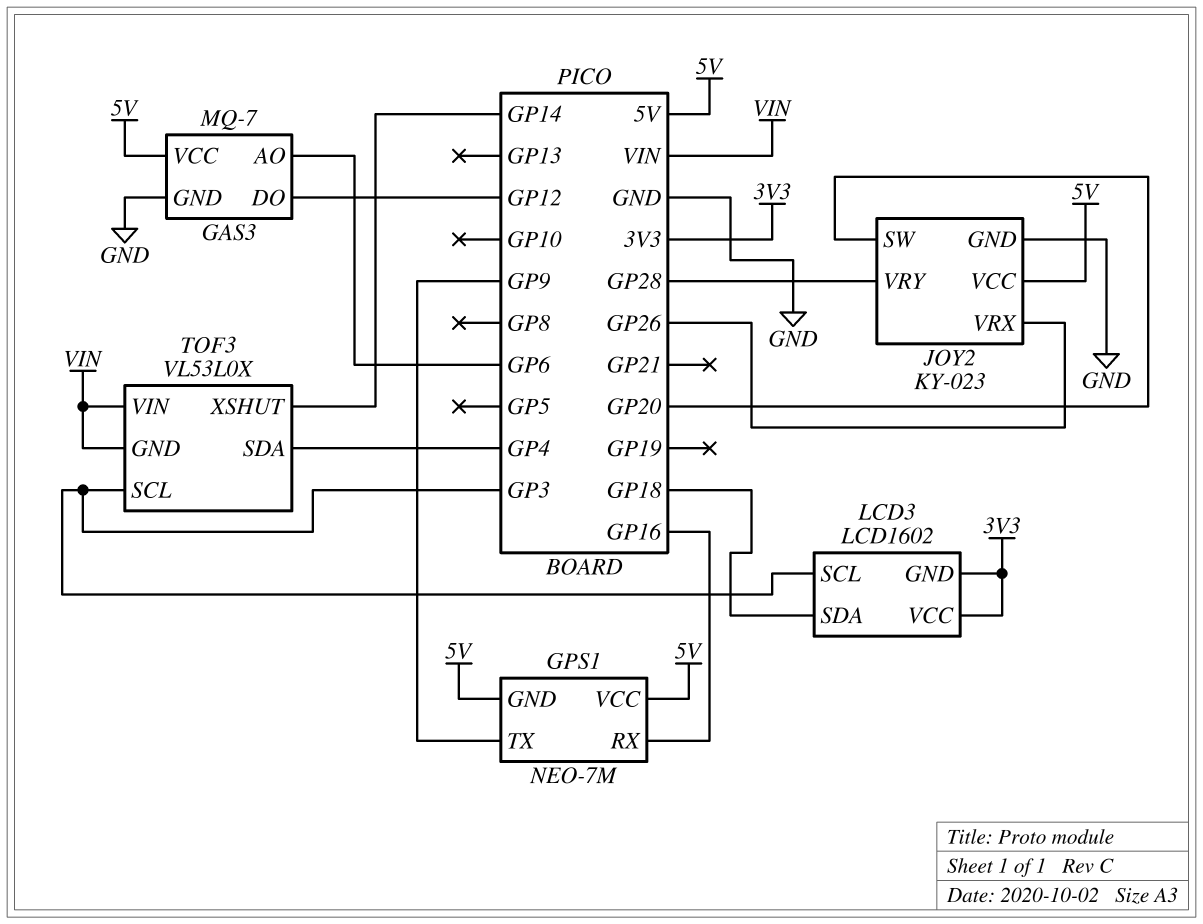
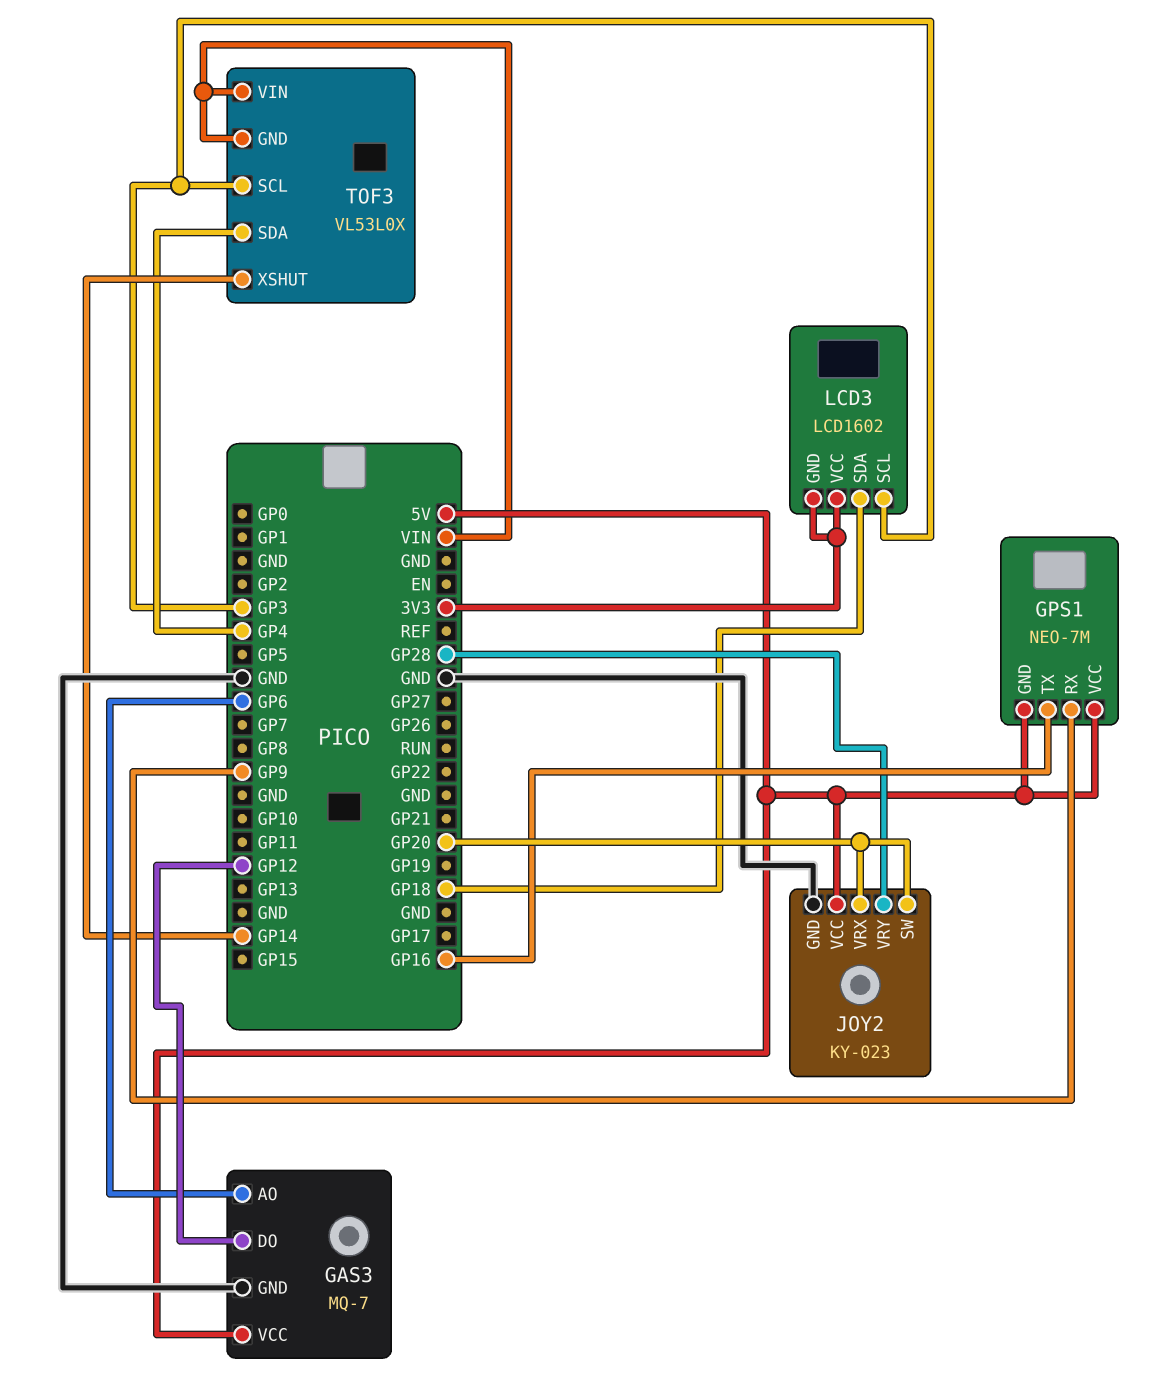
GPS1 pin RX: GP16 -> GP9
GPS1 pin TX: GP9 -> GP16
JOY2 pin VRX: GP26 -> GP20

